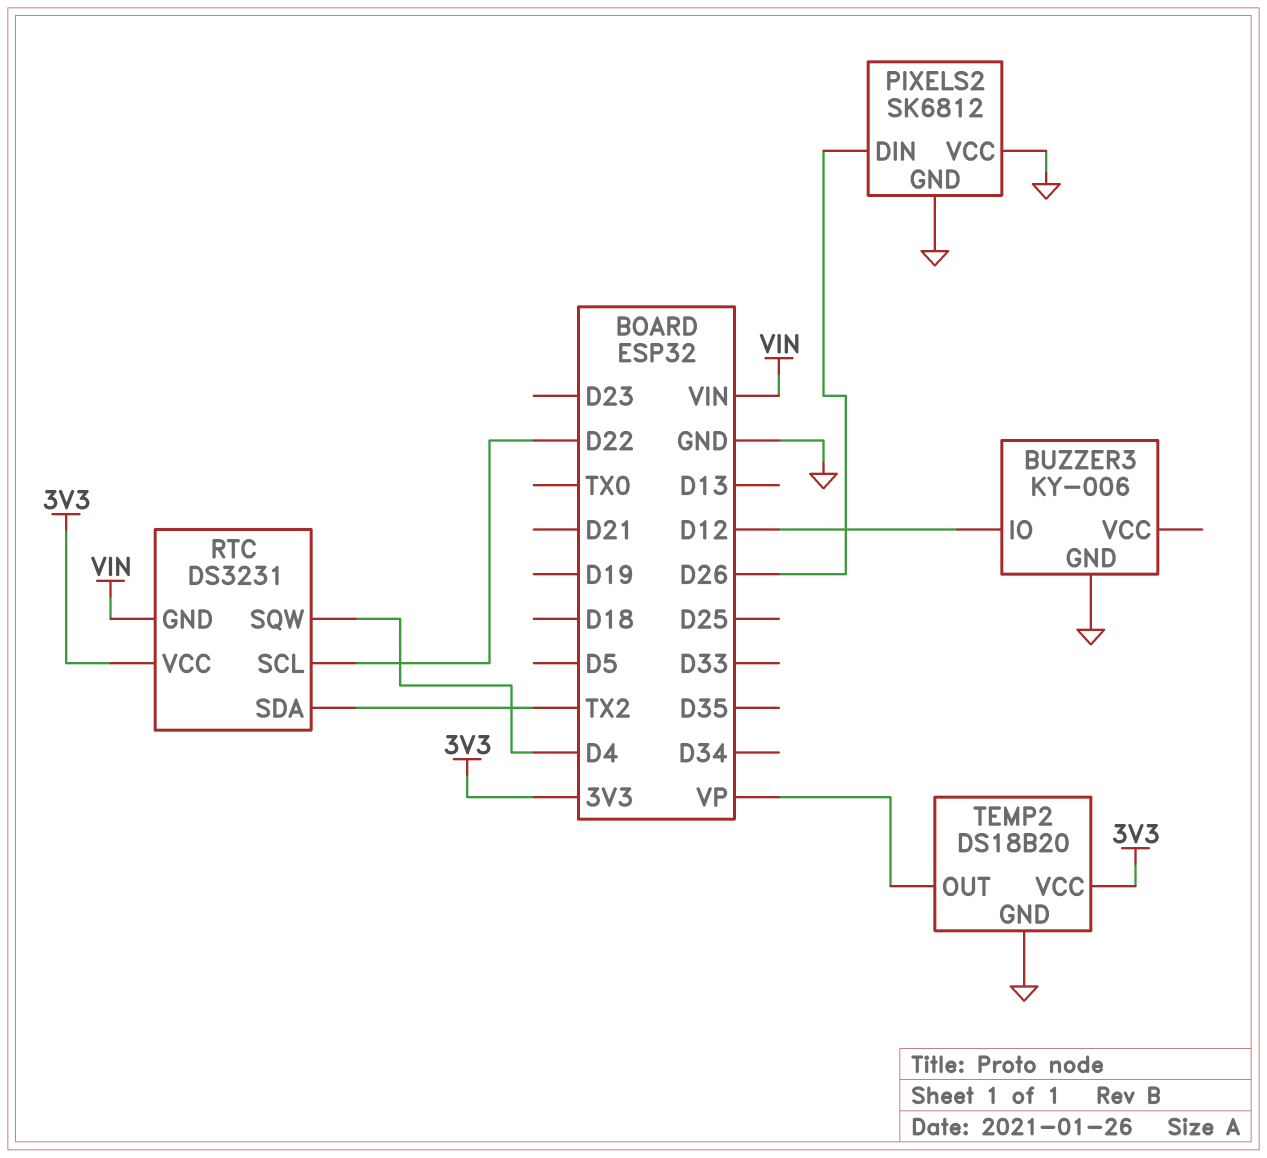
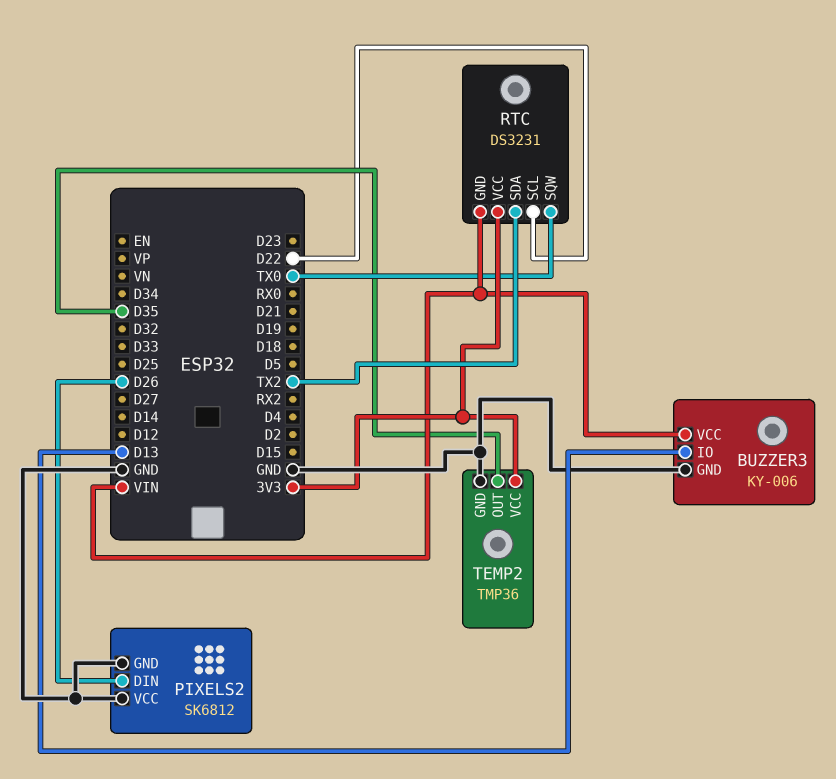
BUZZER3 pin IO: D12 -> D13
BUZZER3 pin VCC: none -> VIN
RTC pin SQW: D4 -> TX0
TEMP2: DS18B20 -> TMP36
TEMP2 pin OUT: VP -> D35

